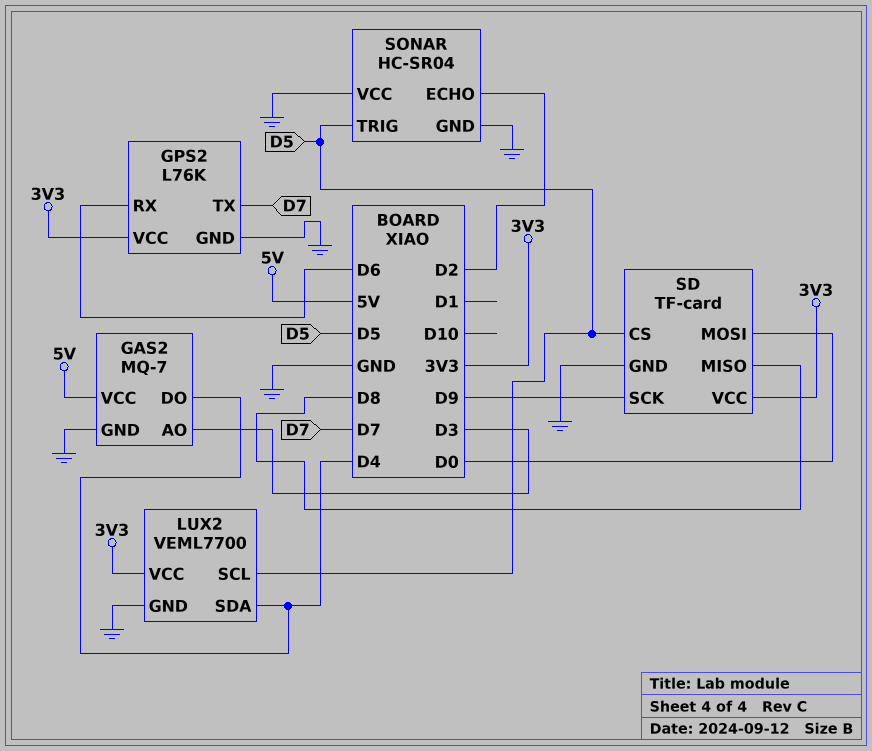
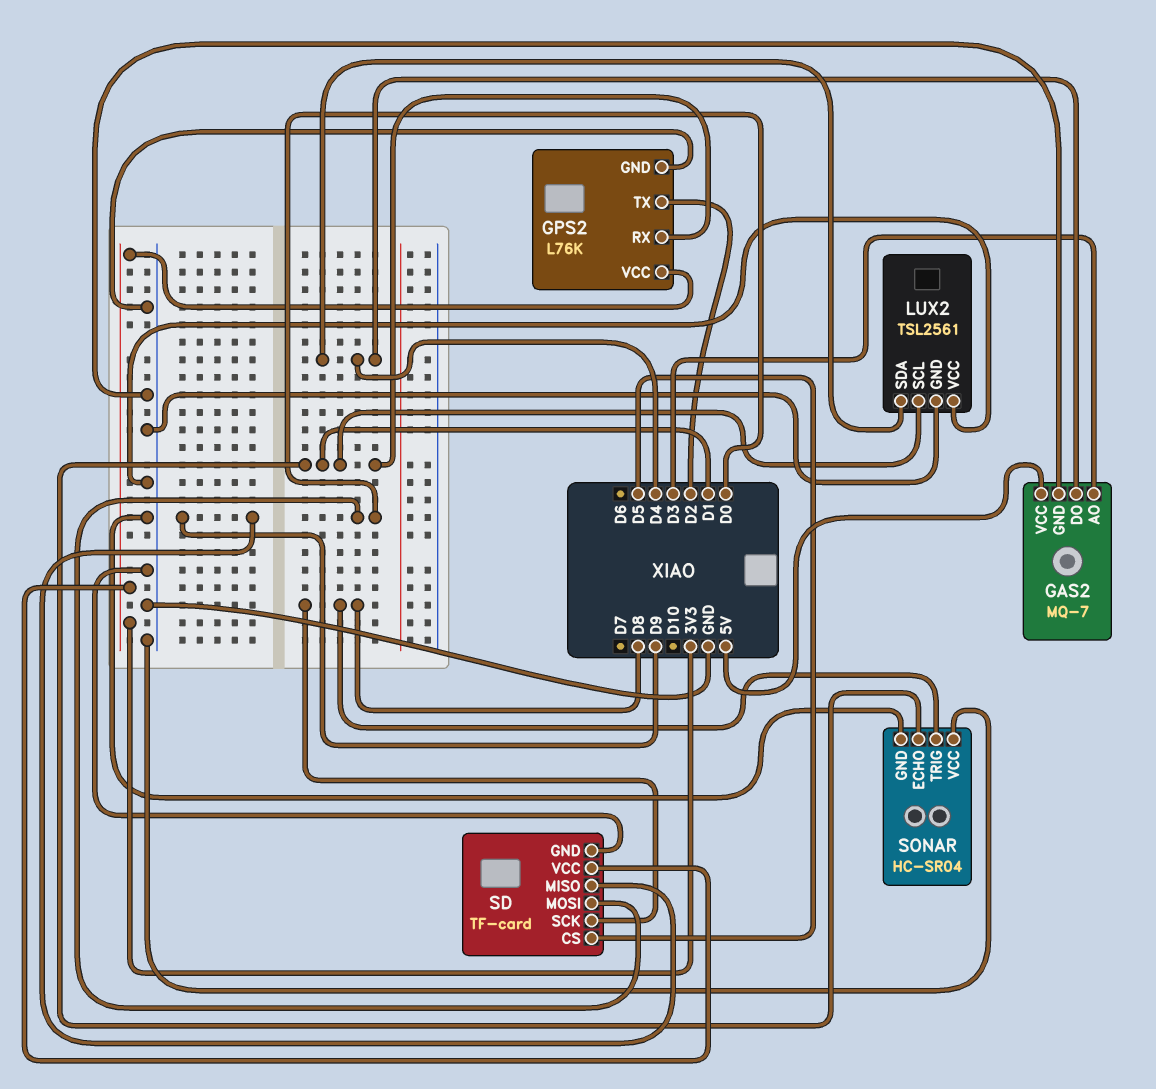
GPS2 pin RX: D6 -> D1
GPS2 pin TX: D7 -> D2
LUX2: VEML7700 -> TSL2561
LUX2 pin SCL: D5 -> D1
LUX2 pin VCC: 3V3 -> GND
SD pin MISO: D8 -> D9
SD pin SCK: D9 -> D8
SONAR pin ECHO: D2 -> D1
SONAR pin TRIG: D5 -> D8

